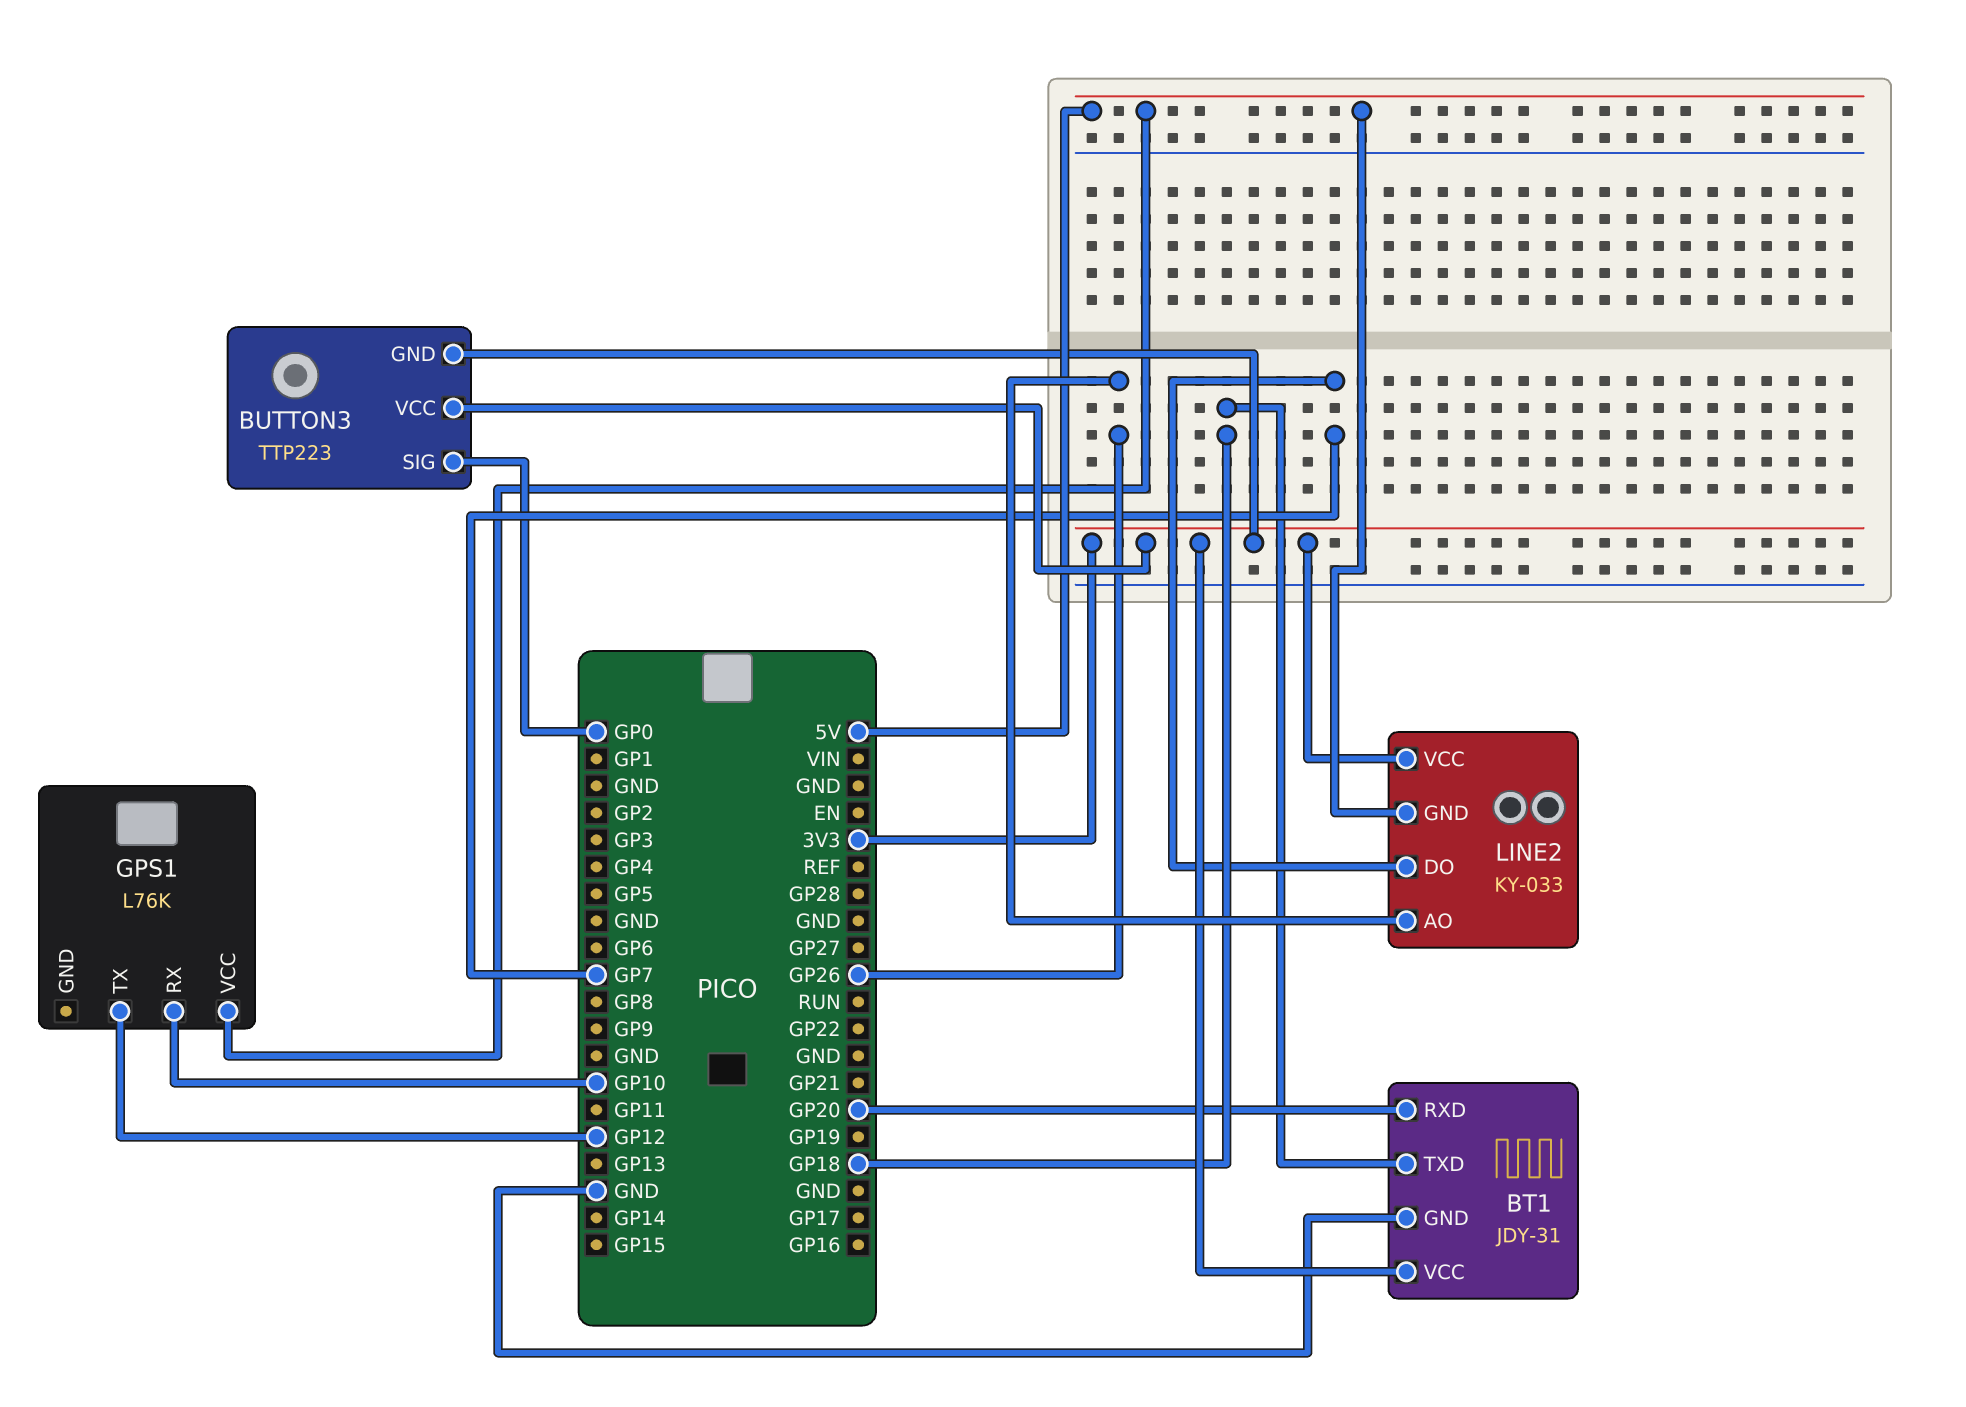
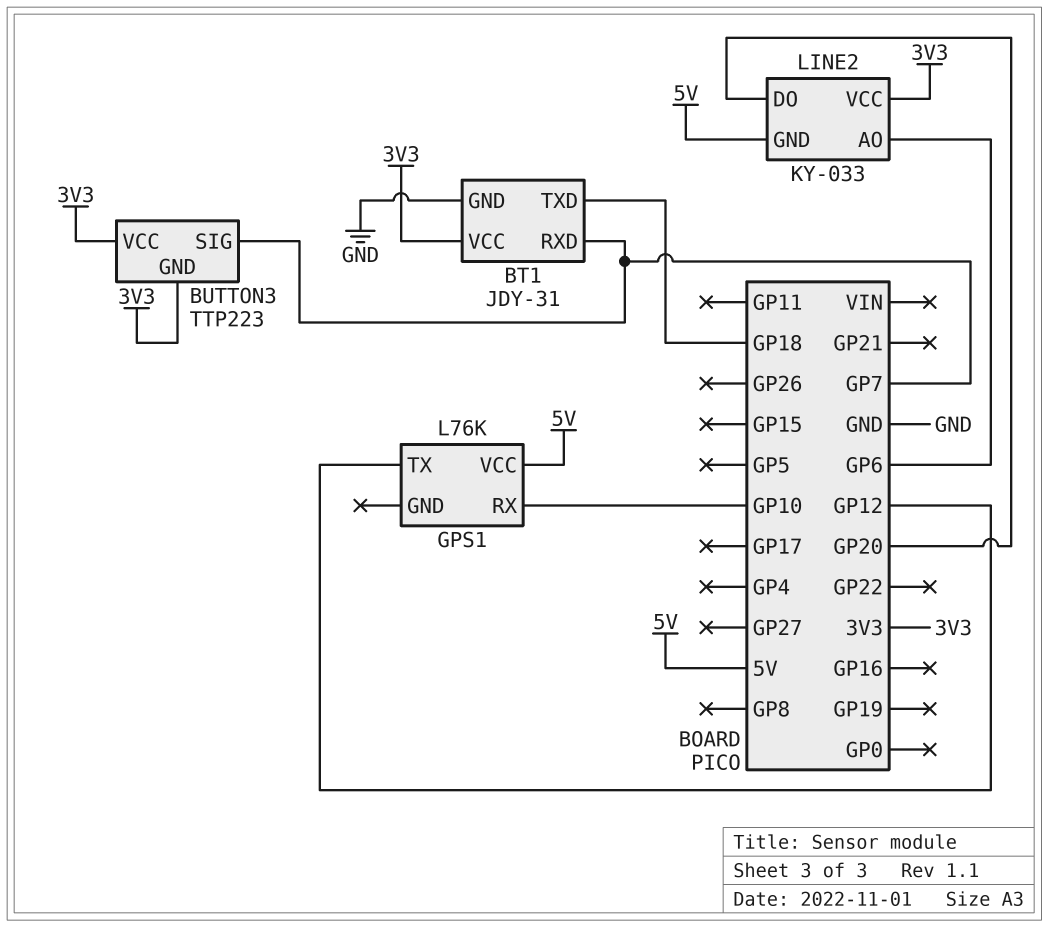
BT1 pin RXD: GP20 -> GP7
BUTTON3 pin SIG: GP0 -> GP7
LINE2 pin AO: GP26 -> GP6
LINE2 pin DO: GP7 -> GP20

